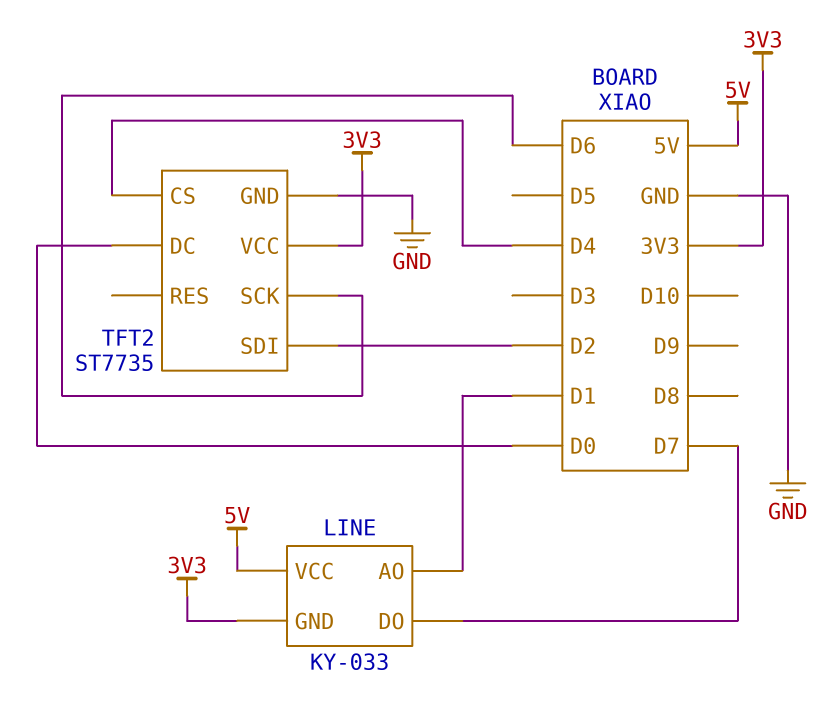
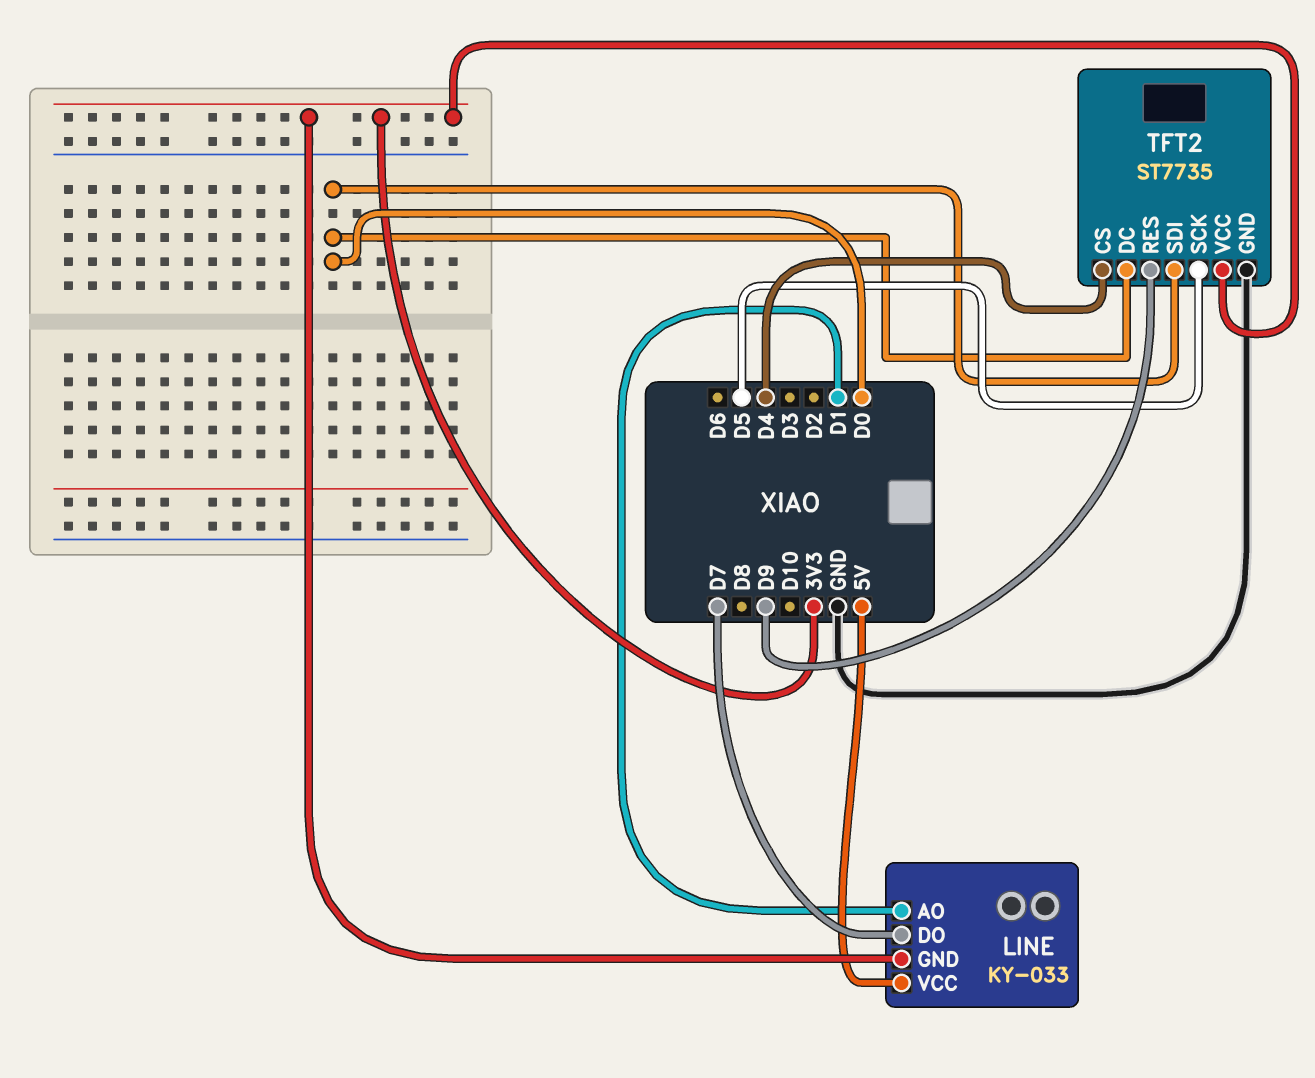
TFT2 pin RES: none -> D9
TFT2 pin SCK: D6 -> D5
TFT2 pin SDI: D2 -> D0

